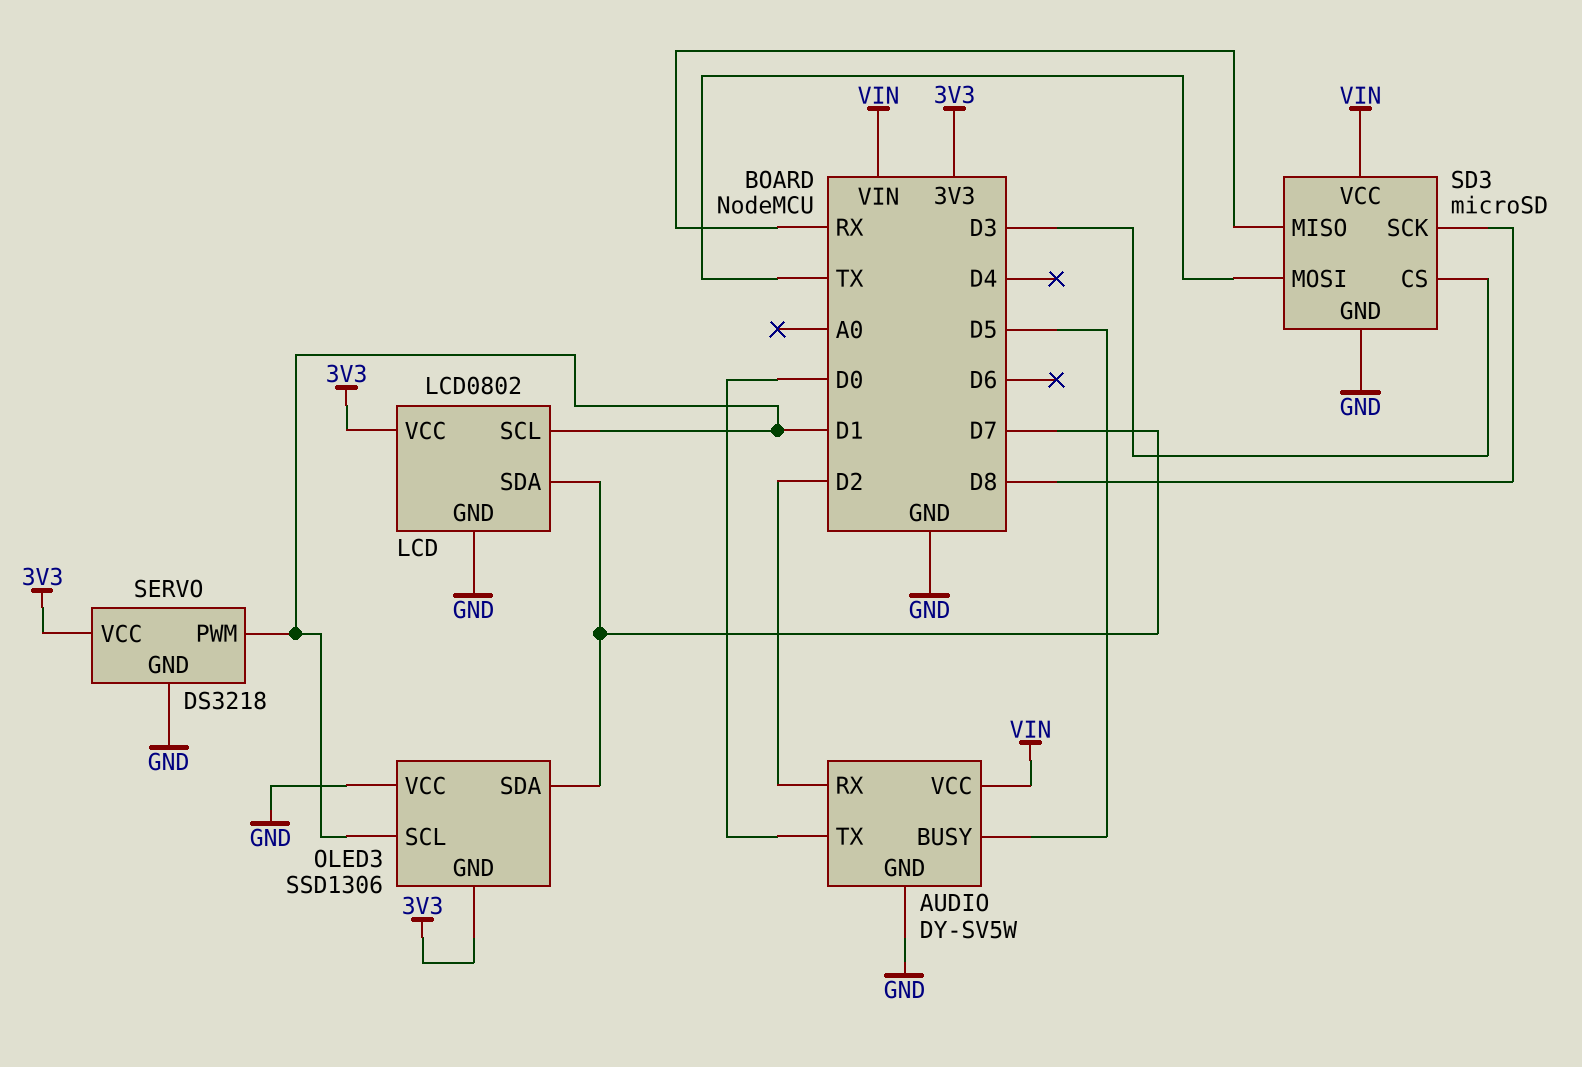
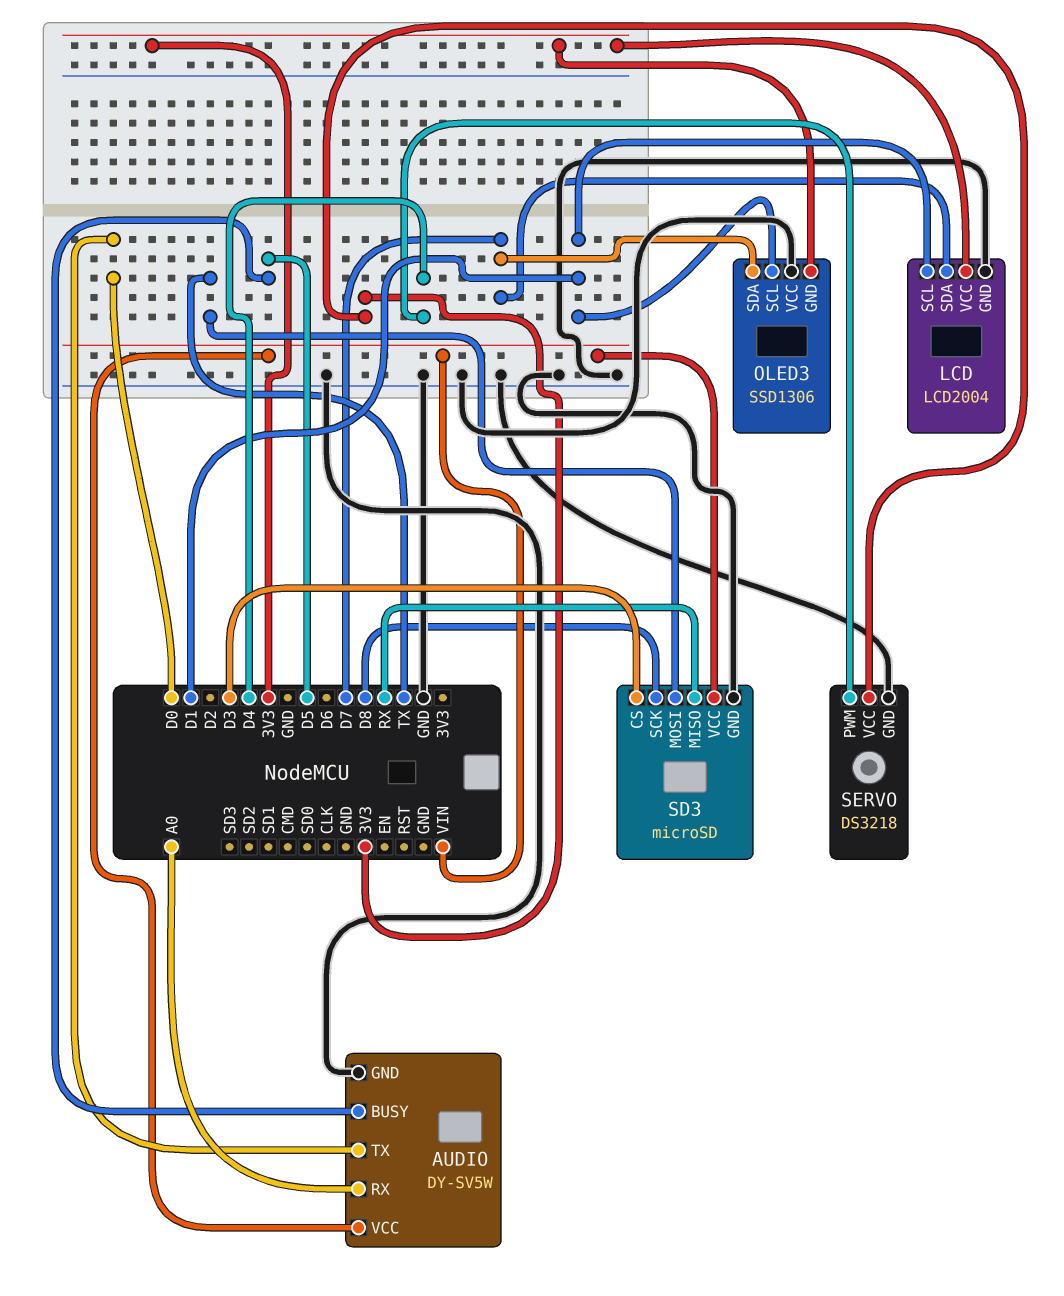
AUDIO pin RX: D2 -> A0
LCD: LCD0802 -> LCD2004
SERVO pin PWM: D1 -> D4

